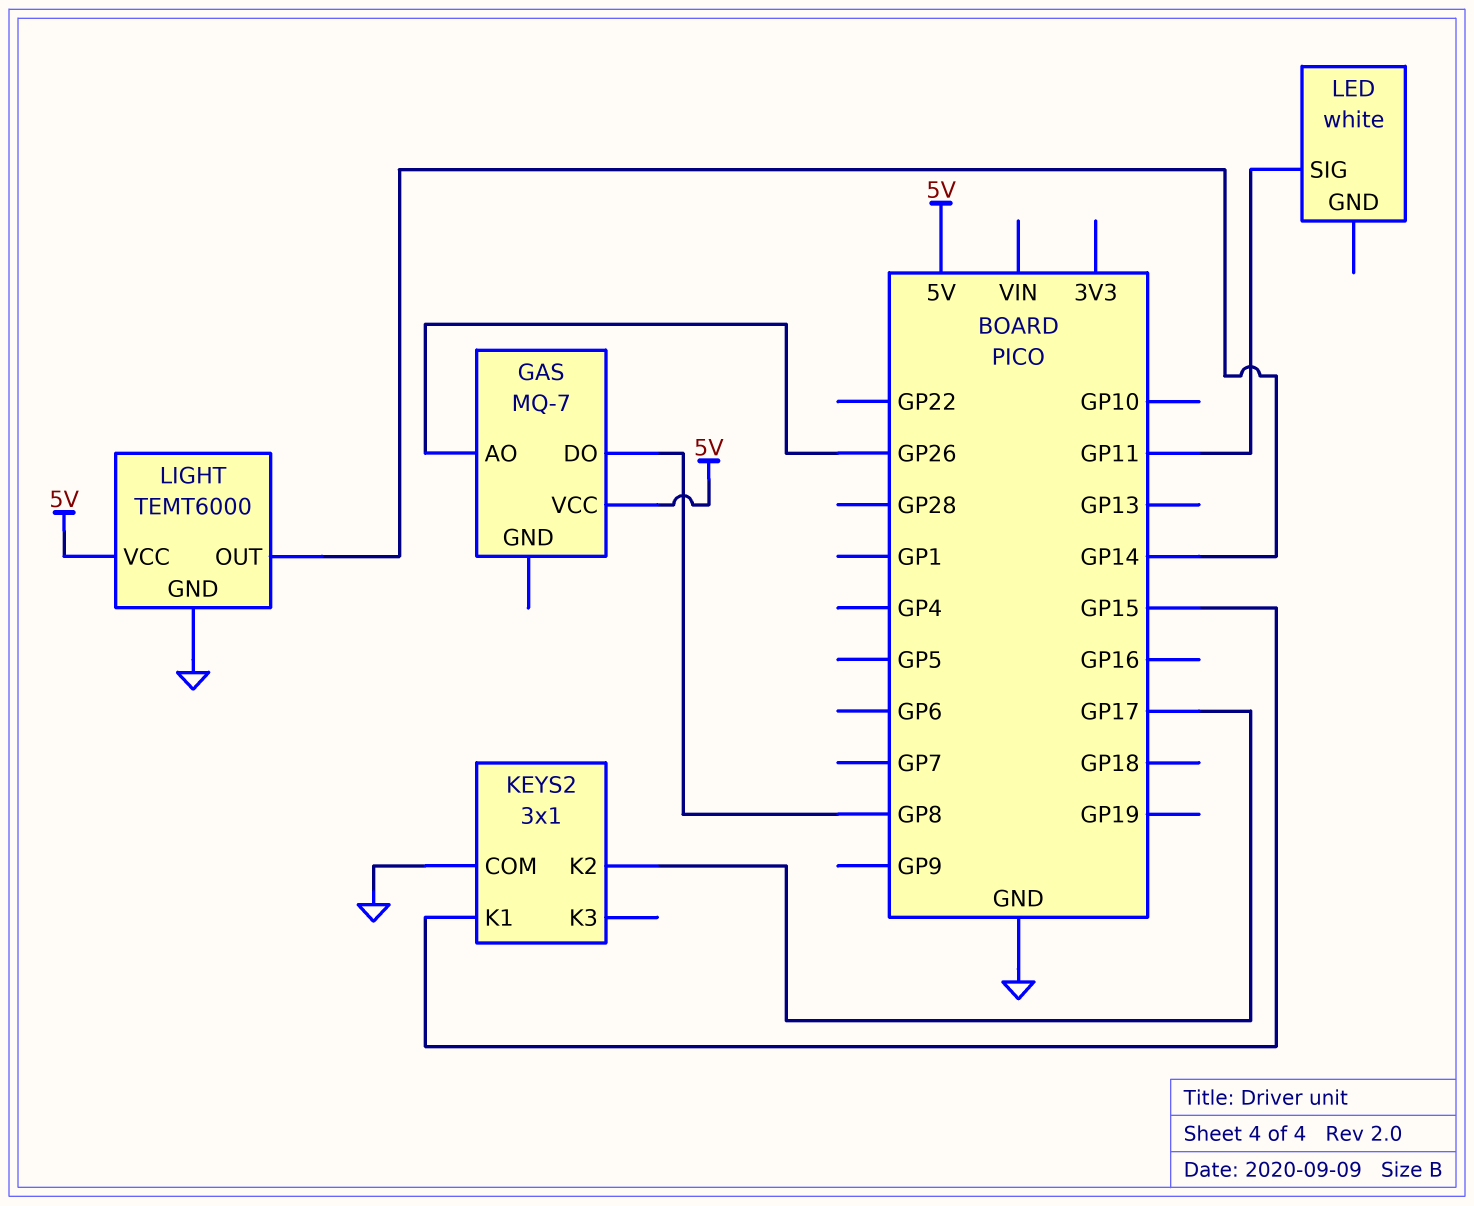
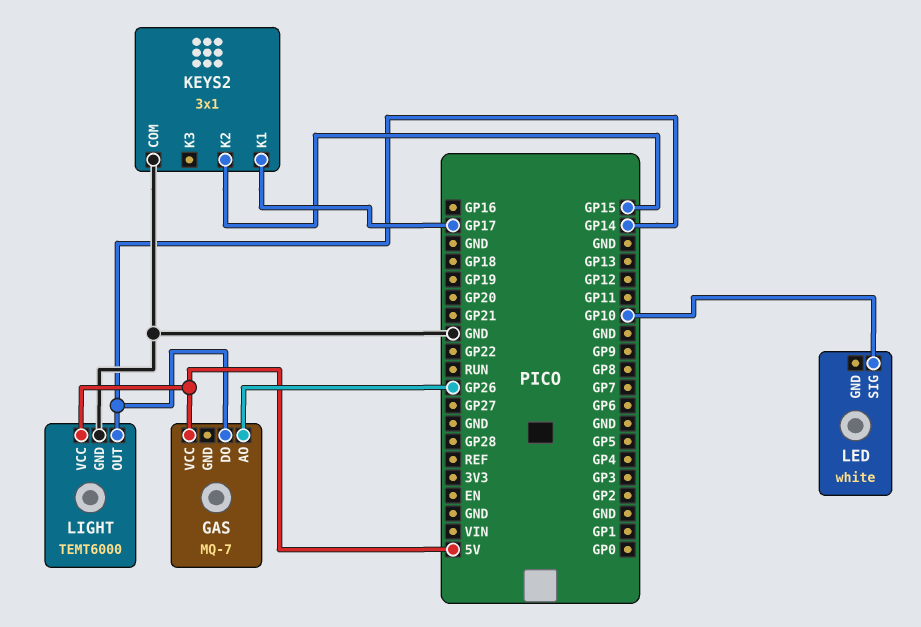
GAS pin DO: GP8 -> GP14
KEYS2 pin K1: GP15 -> GP17
KEYS2 pin K2: GP17 -> GP15
LED pin SIG: GP11 -> GP10

